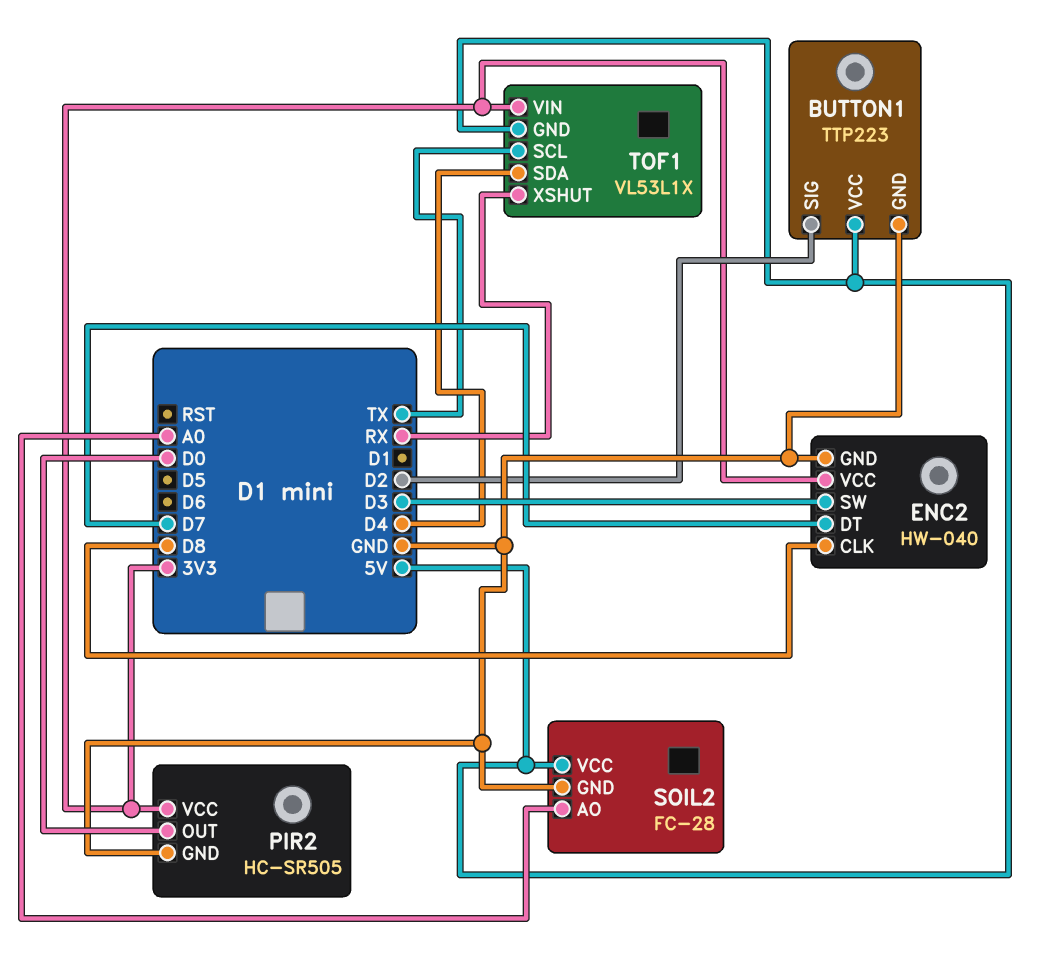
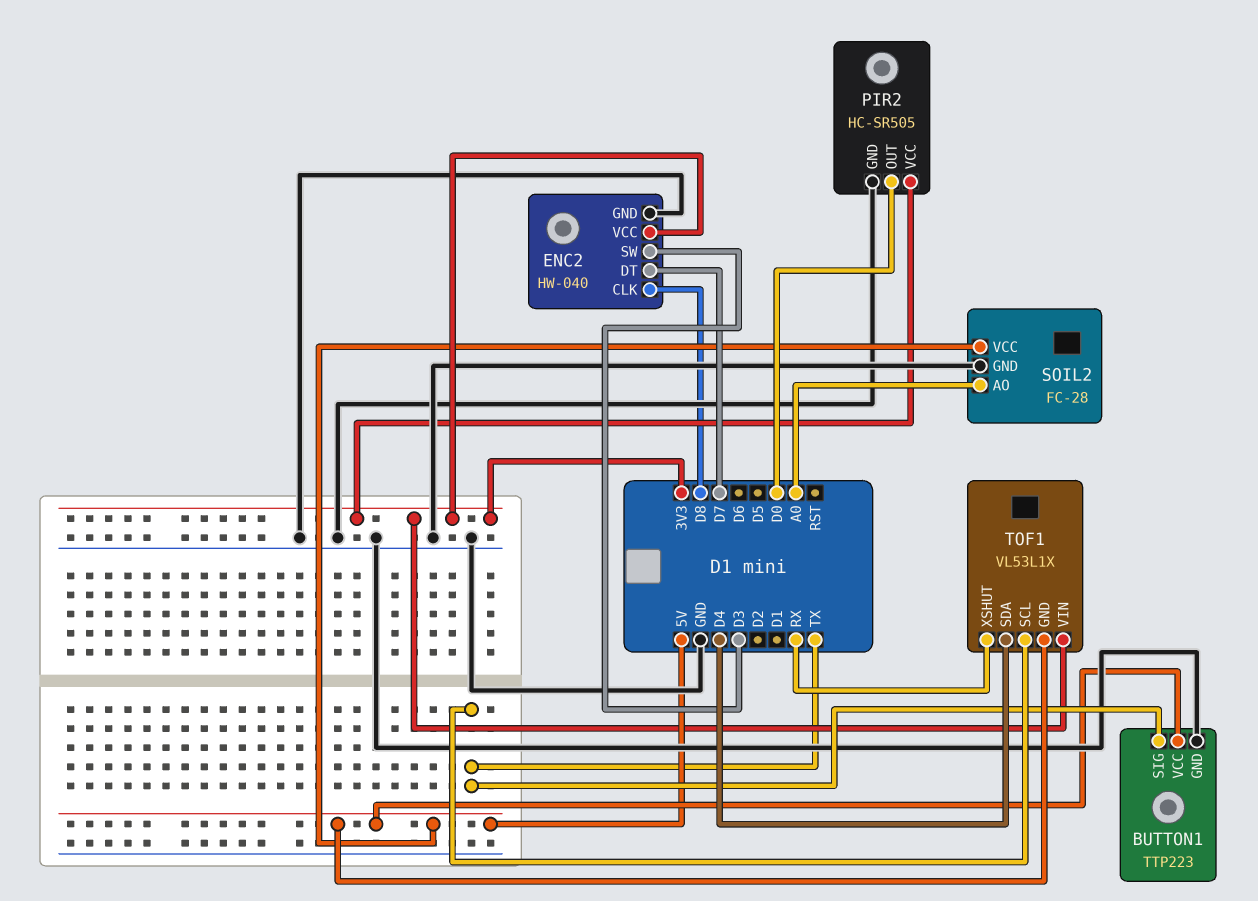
BUTTON1 pin SIG: D2 -> TX

